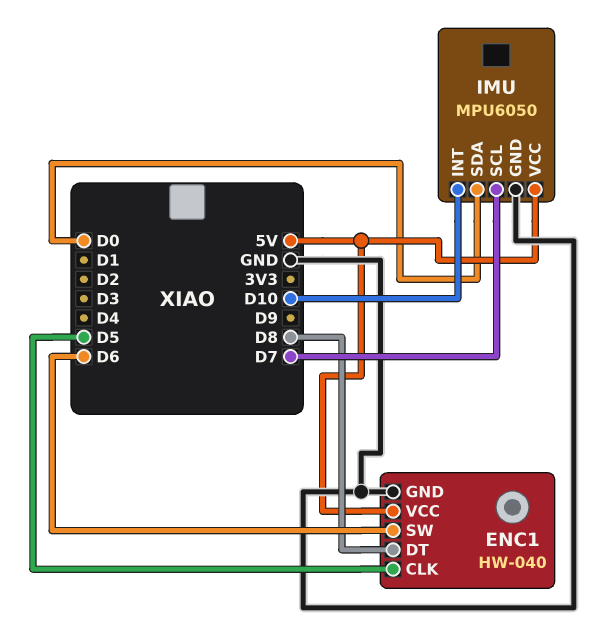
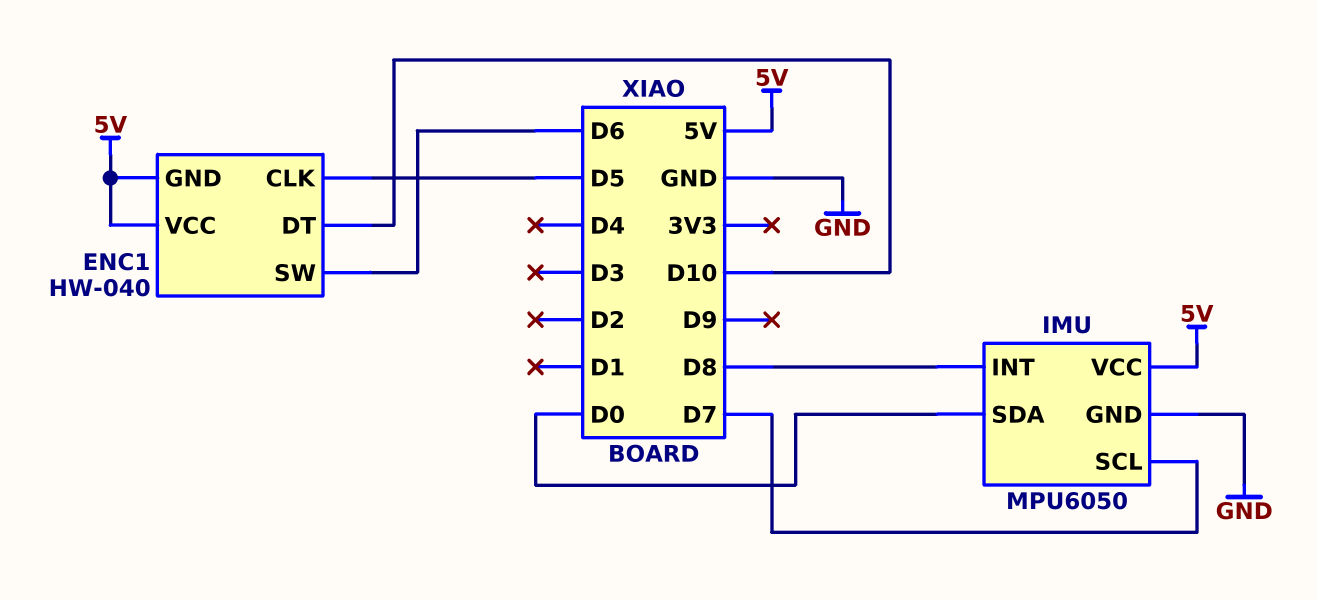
ENC1 pin DT: D8 -> D10
ENC1 pin GND: GND -> 5V
IMU pin INT: D10 -> D8

